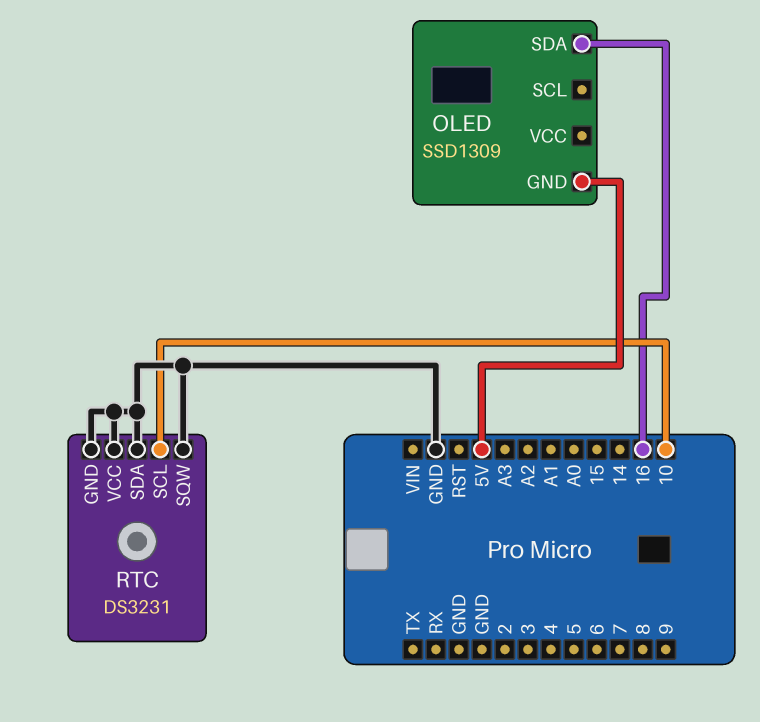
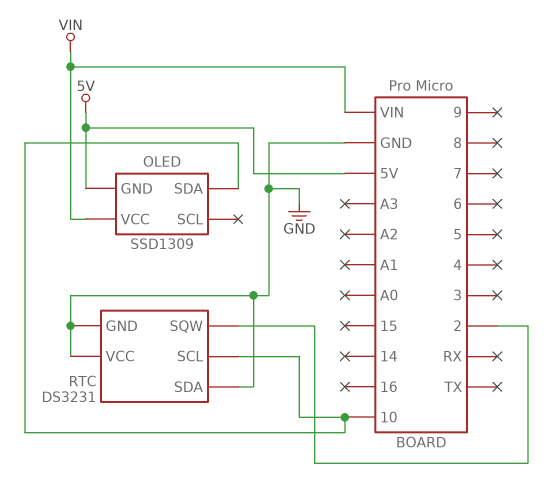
OLED pin SDA: 16 -> 10
OLED pin VCC: none -> VIN
RTC pin SQW: GND -> 2

